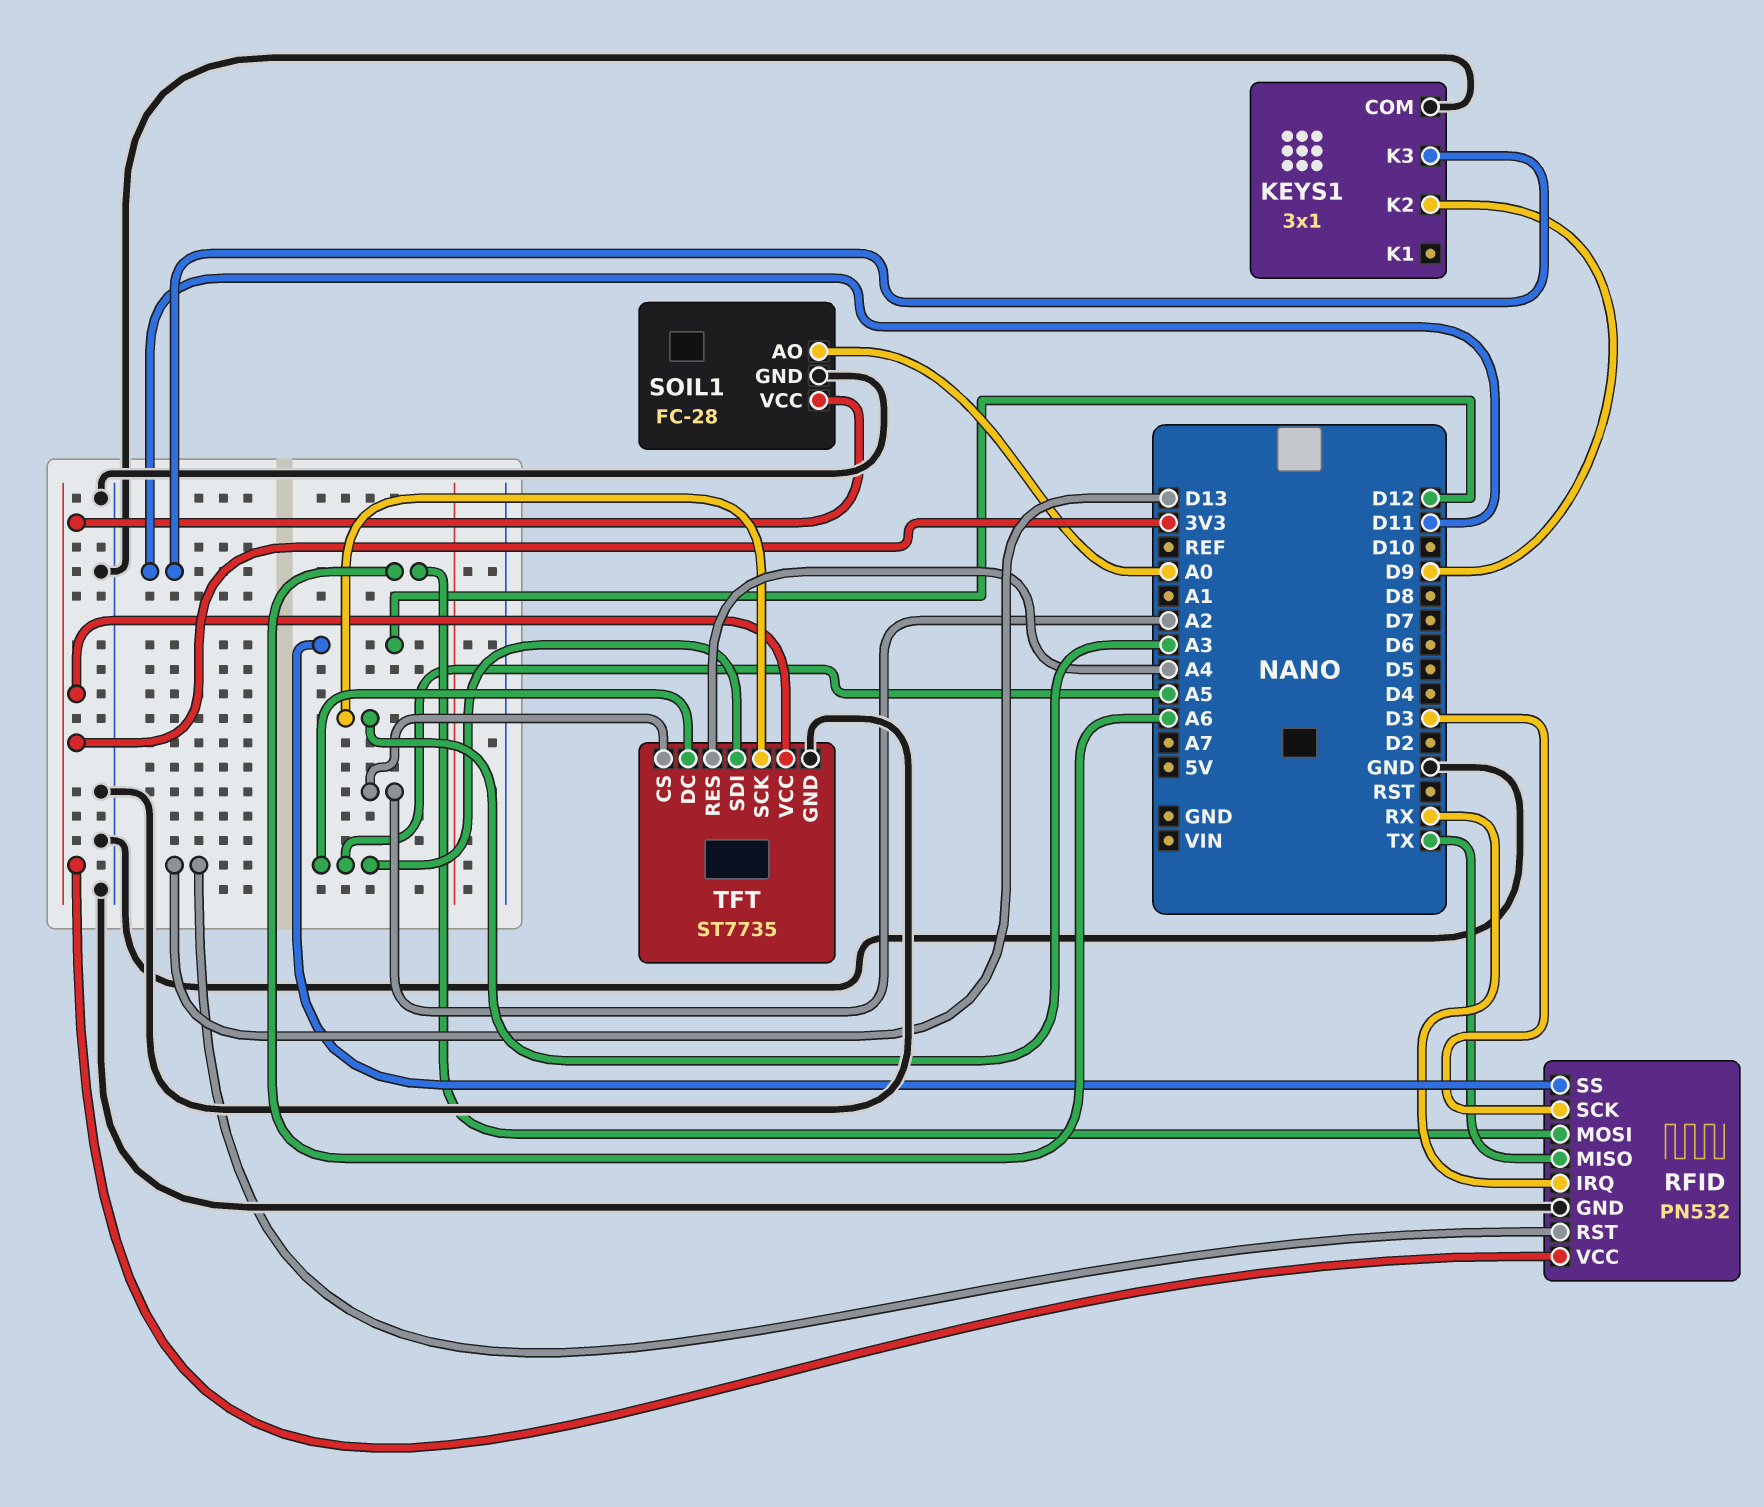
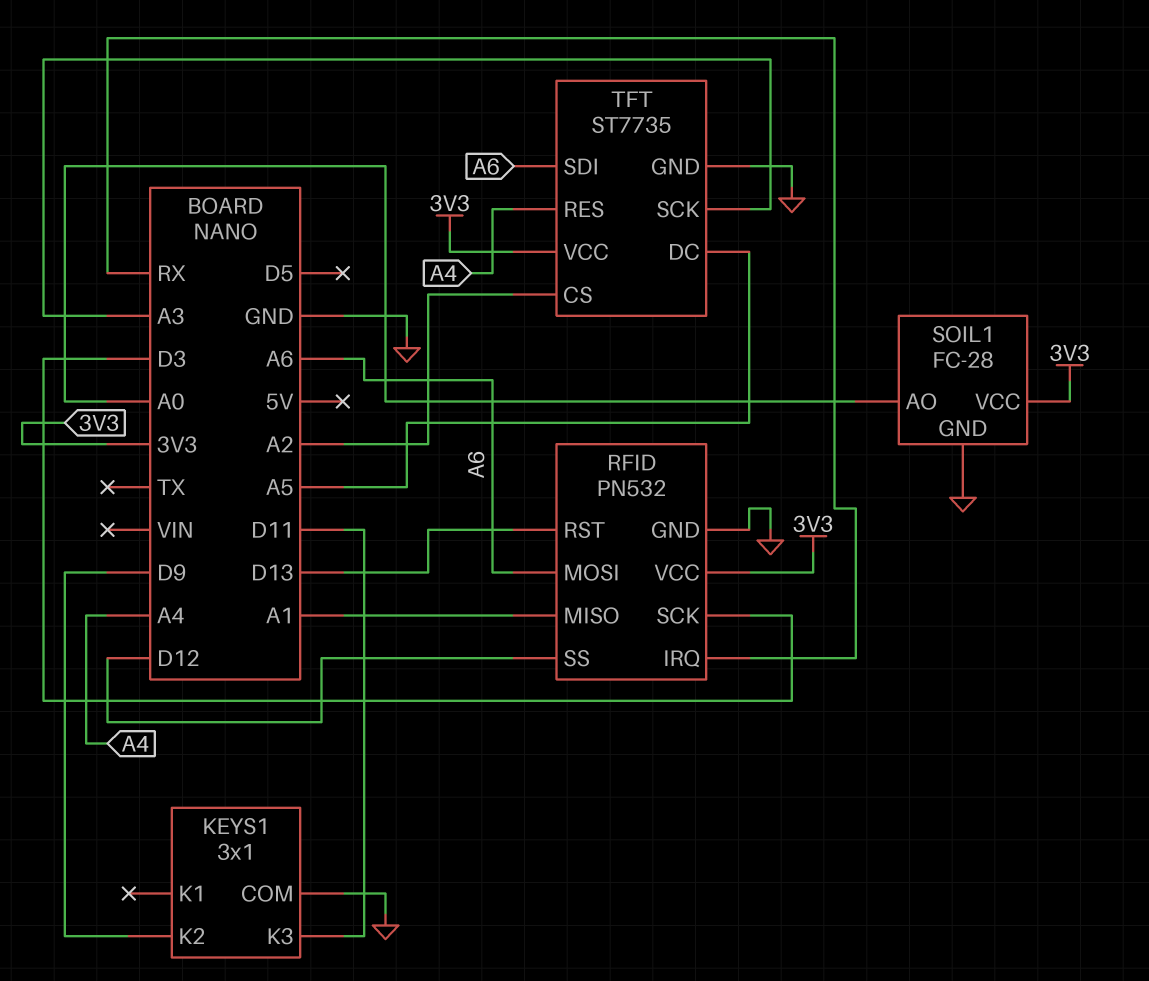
RFID pin MISO: TX -> A1
TFT pin SDI: A5 -> A6

